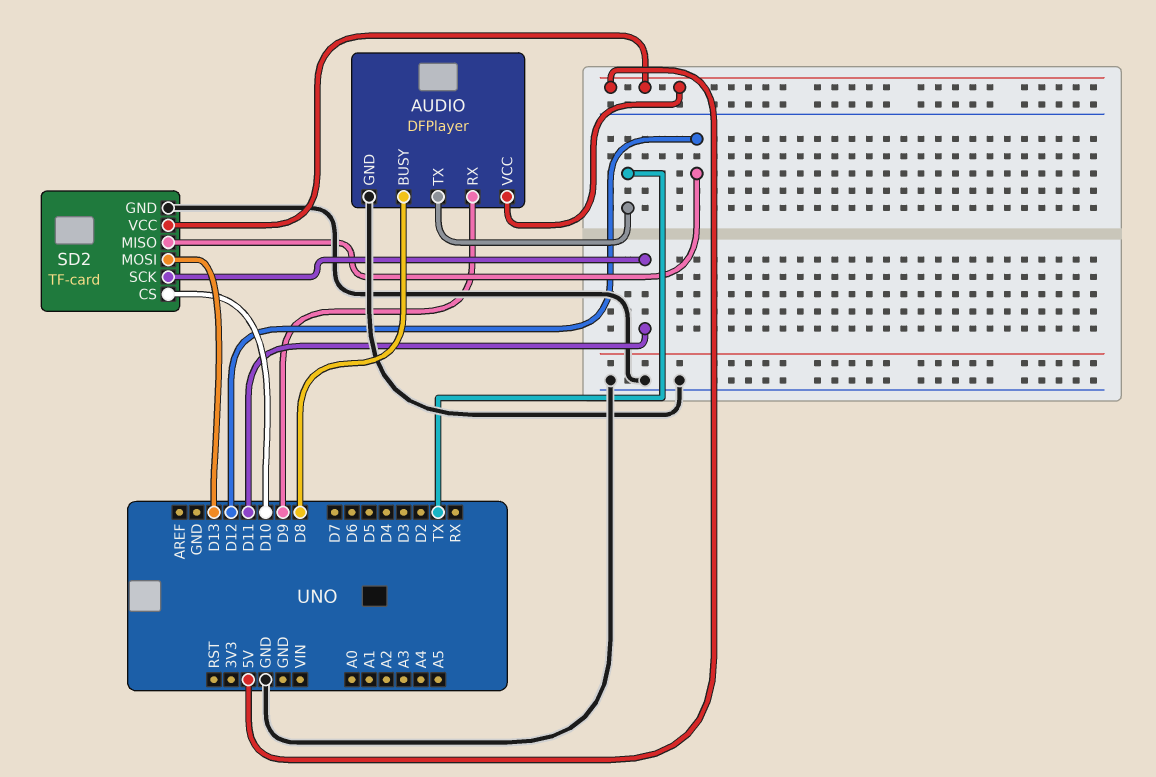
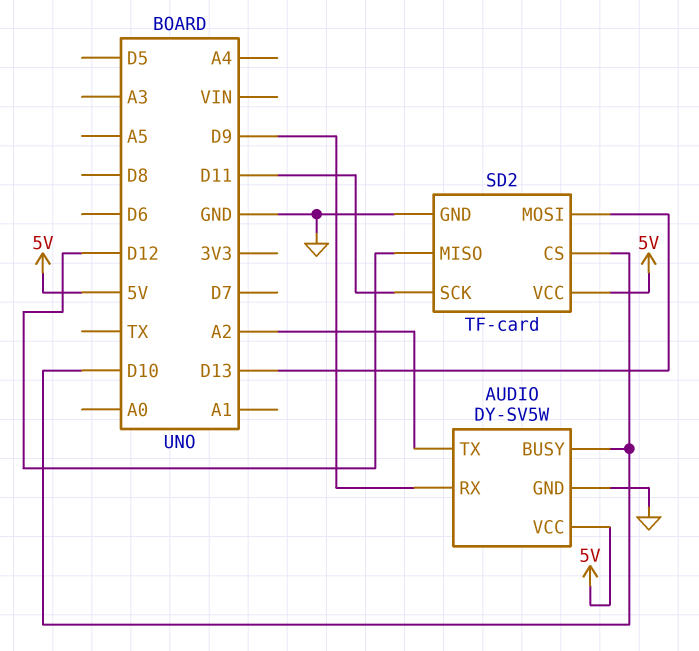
AUDIO: DFPlayer -> DY-SV5W
AUDIO pin BUSY: D8 -> D10
AUDIO pin TX: TX -> A2

